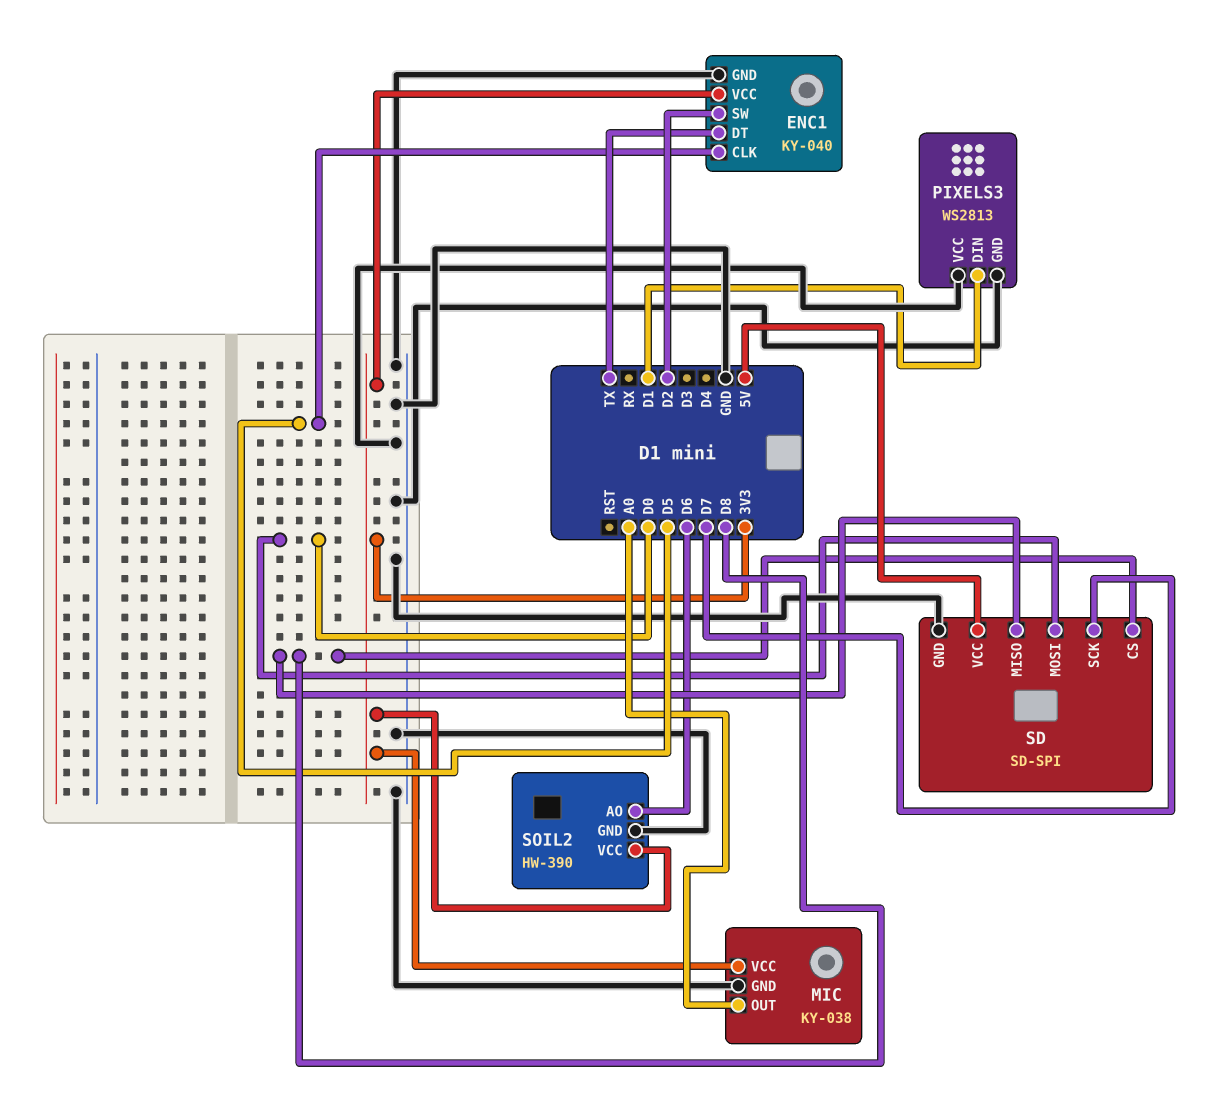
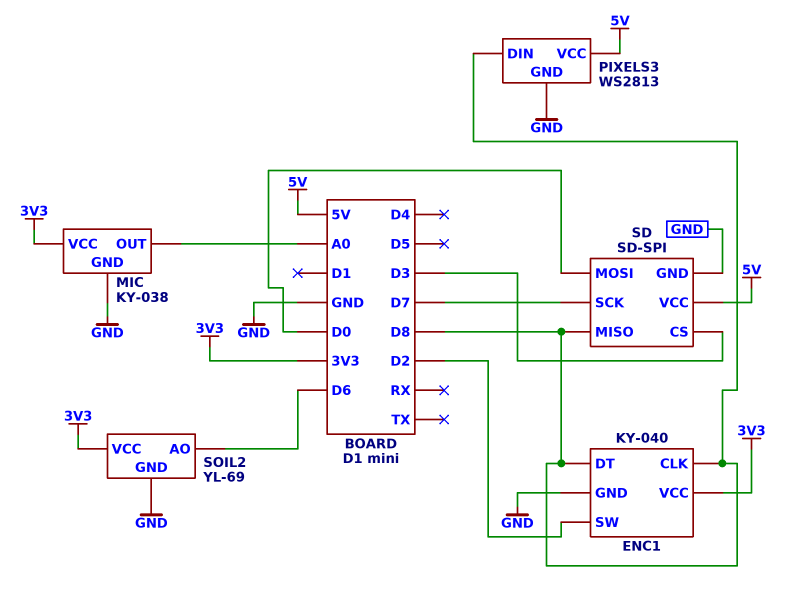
ENC1 pin CLK: D5 -> D8
ENC1 pin DT: TX -> D8
PIXELS3 pin DIN: D1 -> D8
PIXELS3 pin VCC: GND -> 5V
SD pin CS: D8 -> D3
SOIL2: HW-390 -> YL-69

